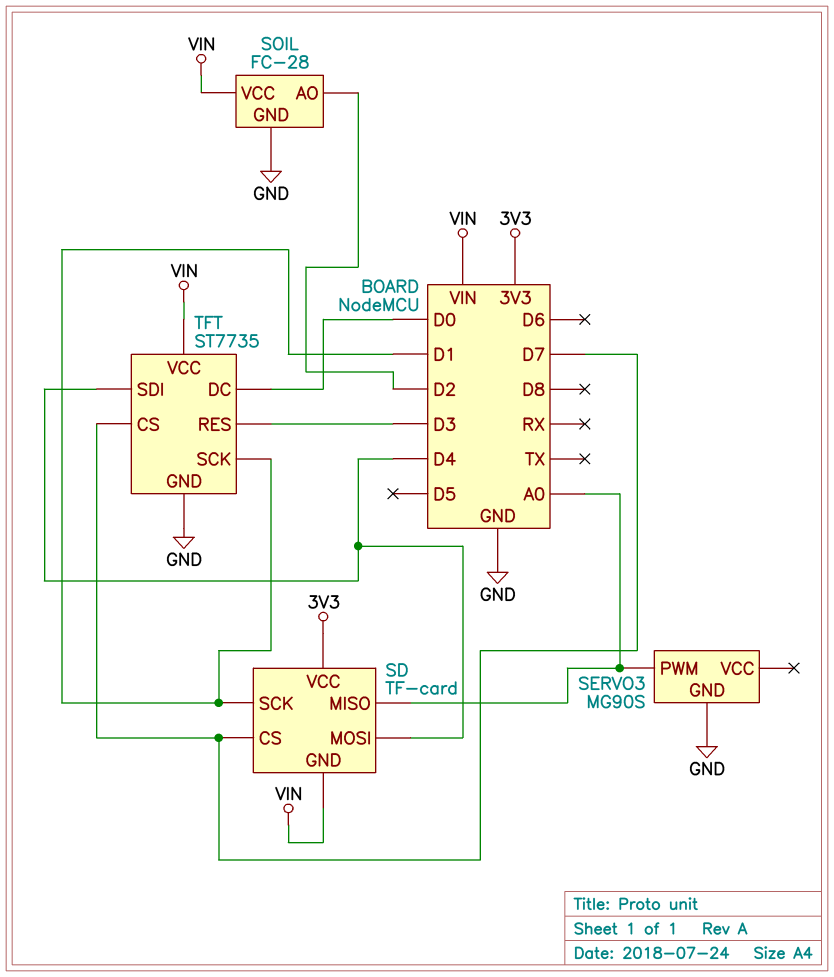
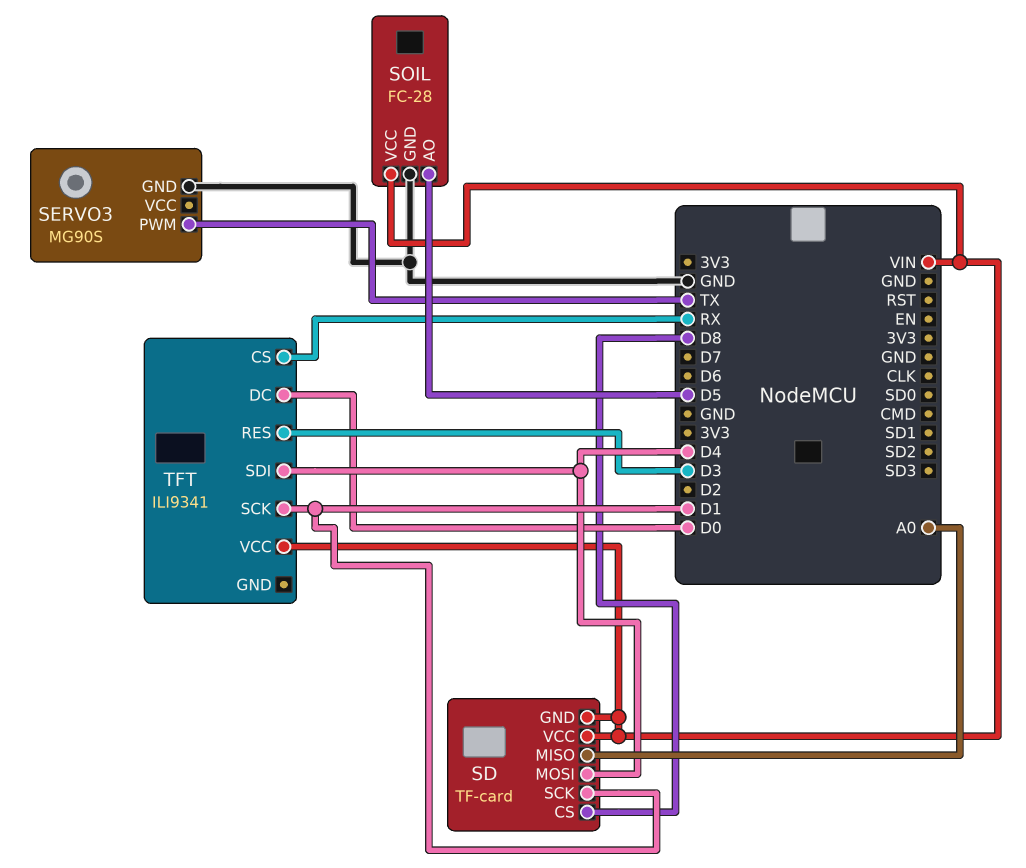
SD pin CS: D7 -> D8
SD pin VCC: 3V3 -> VIN
SERVO3 pin PWM: A0 -> TX
SOIL pin AO: D2 -> D5
TFT: ST7735 -> ILI9341
TFT pin CS: D7 -> RX
TFT pin GND: GND -> none

